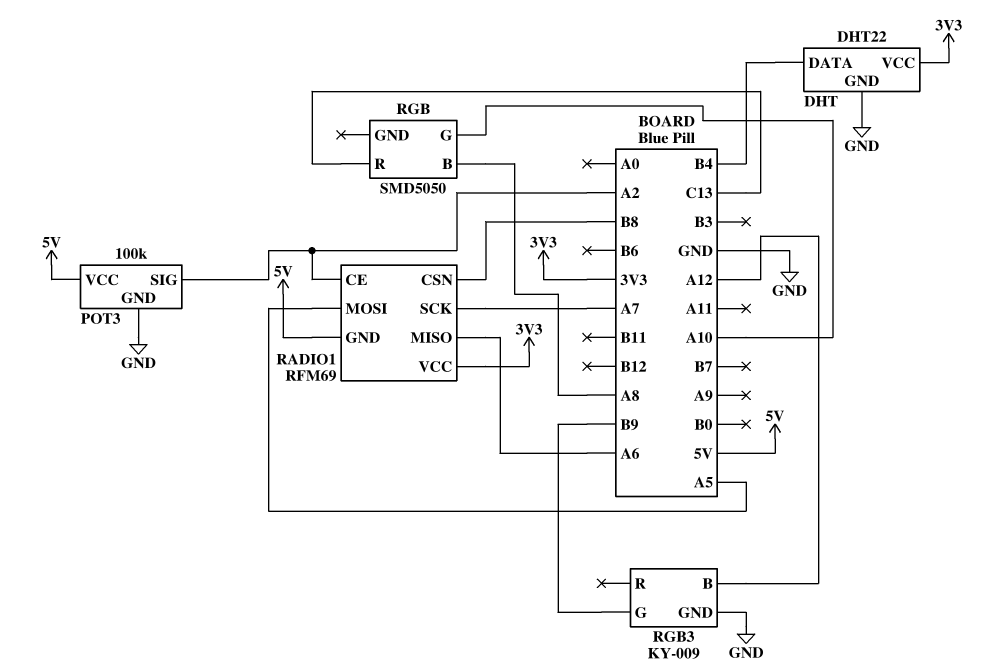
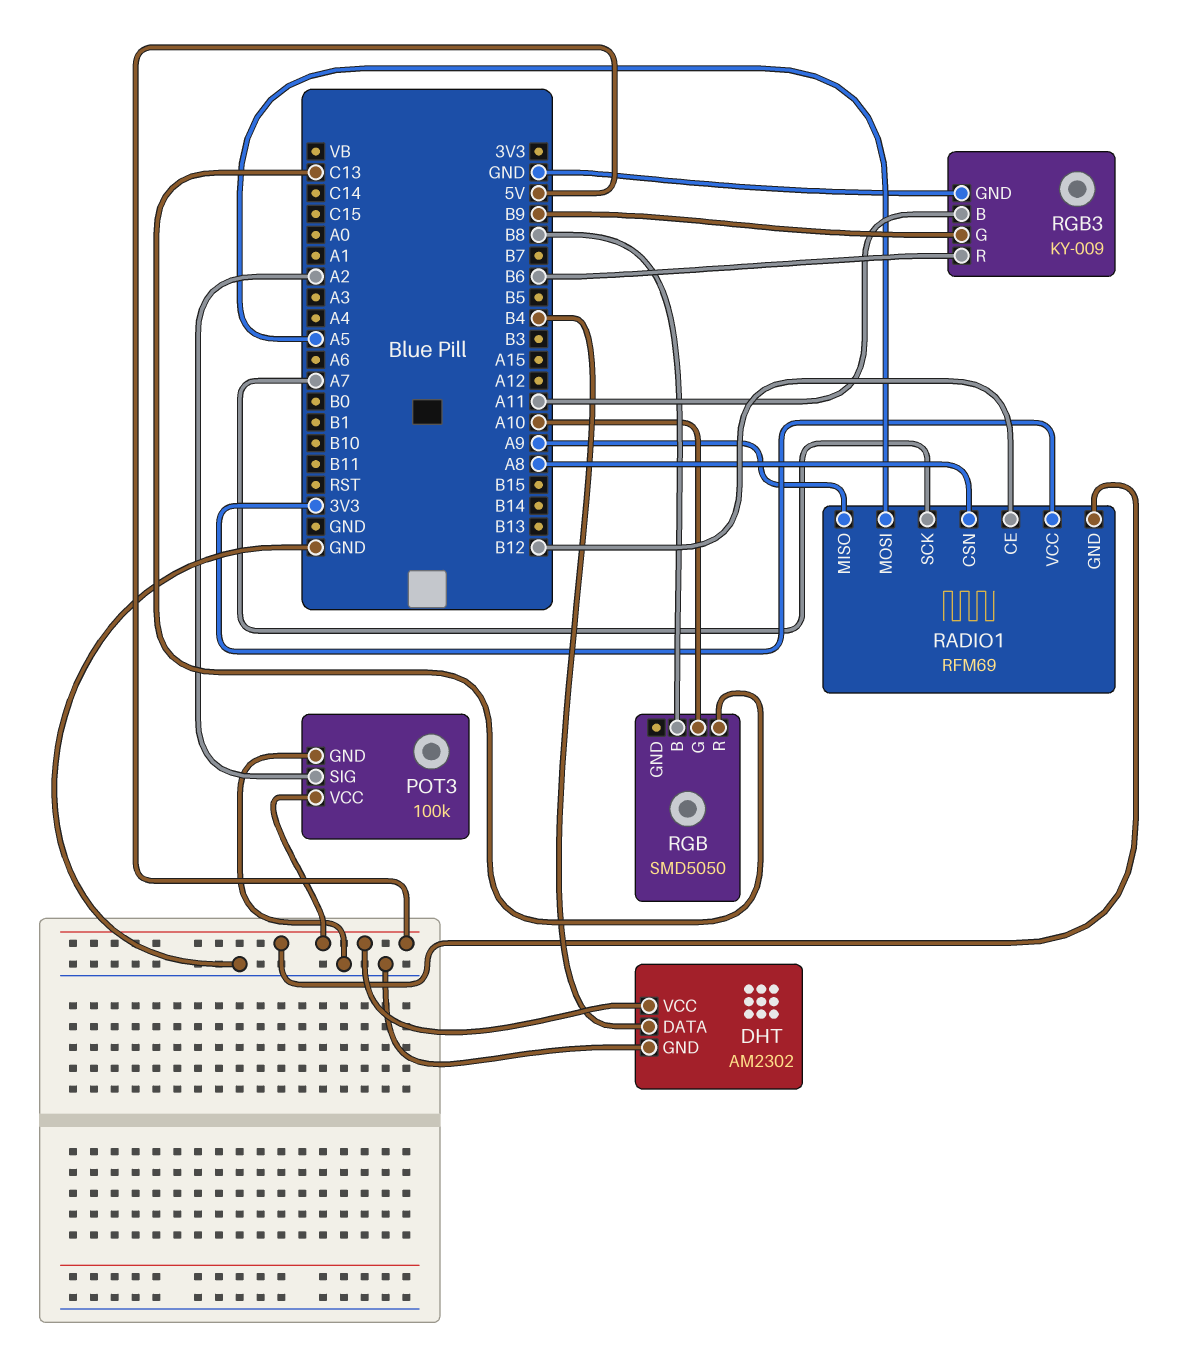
DHT: DHT22 -> AM2302
DHT pin VCC: 3V3 -> 5V
RADIO1 pin CE: A2 -> B12
RADIO1 pin CSN: B8 -> A8
RADIO1 pin MISO: A6 -> A9
RGB pin B: A8 -> B8
RGB3 pin B: A12 -> A11
RGB3 pin R: none -> B6

